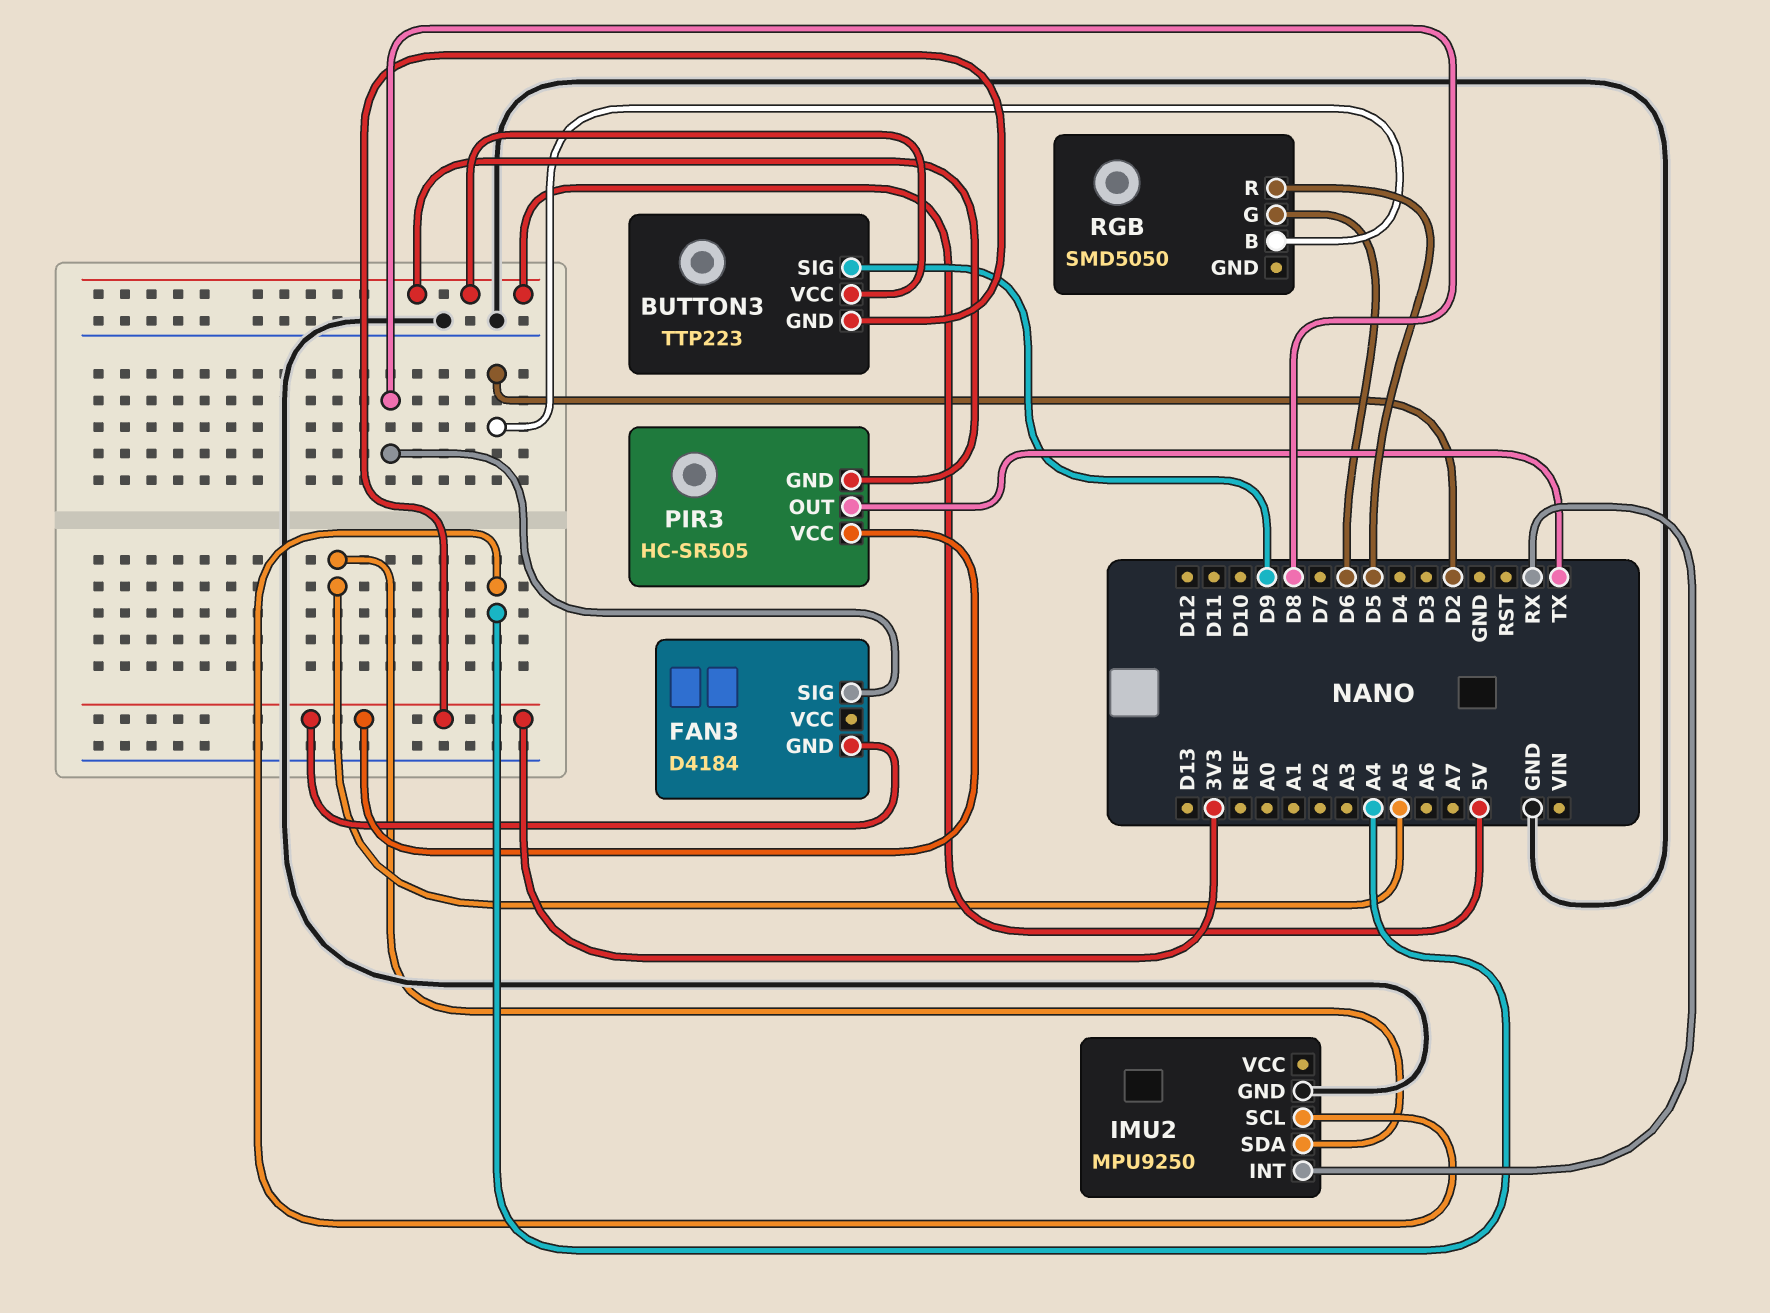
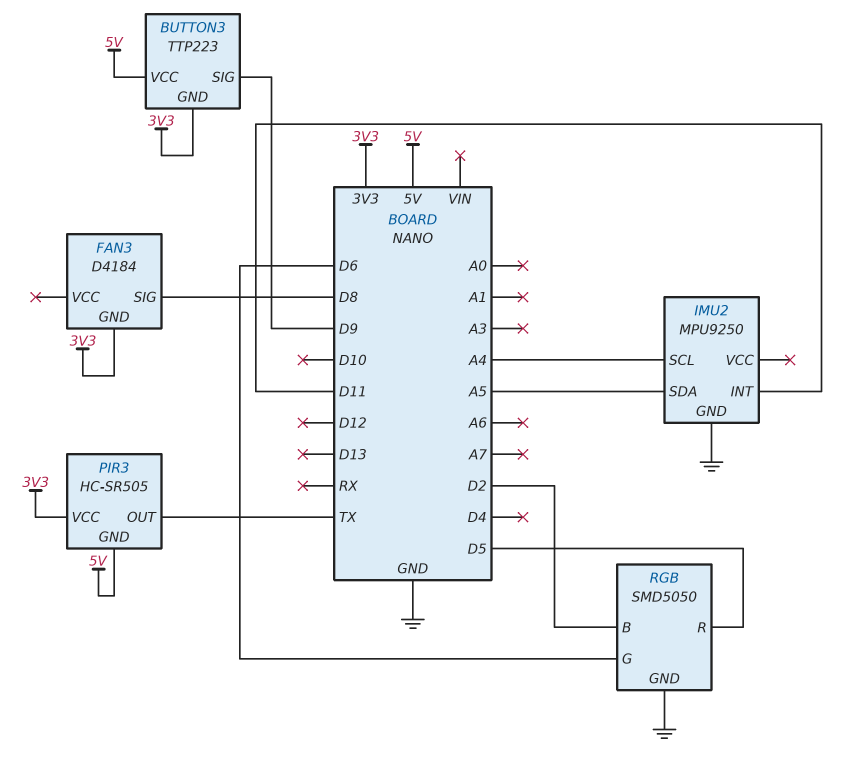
IMU2 pin INT: RX -> D11
RGB pin GND: none -> GND

